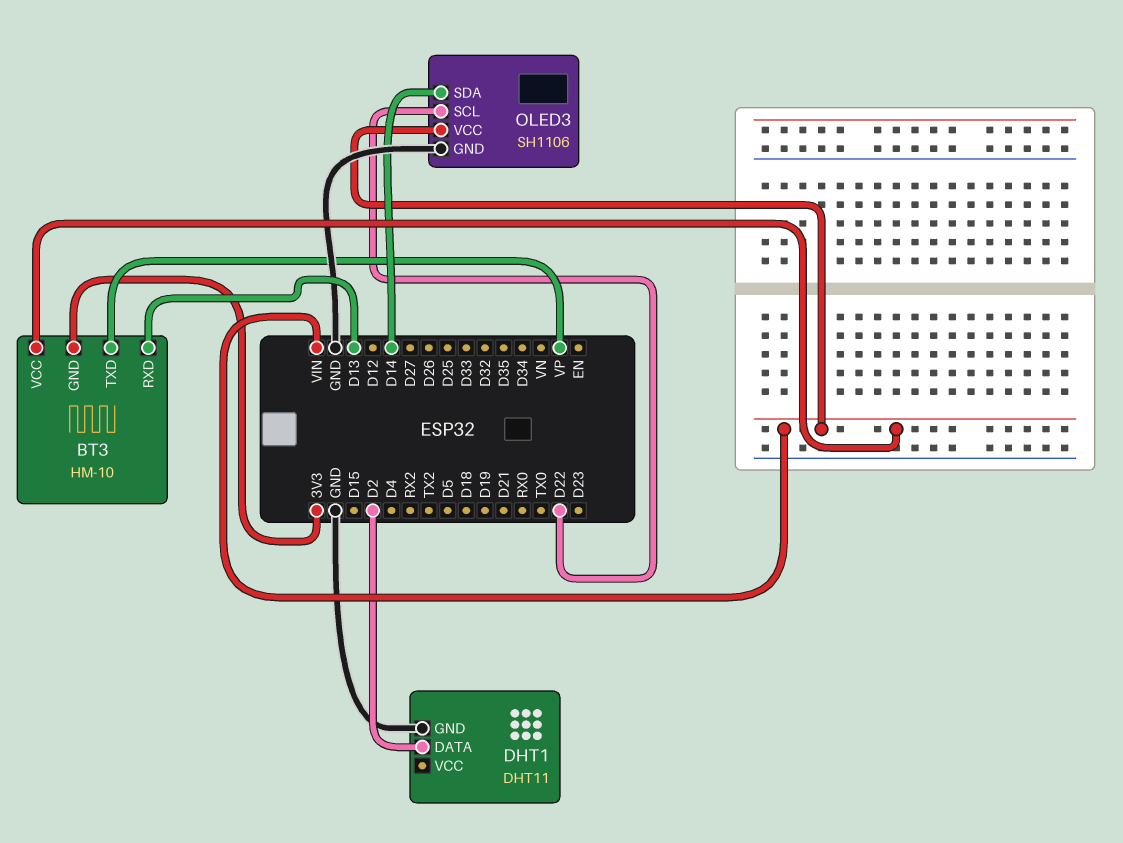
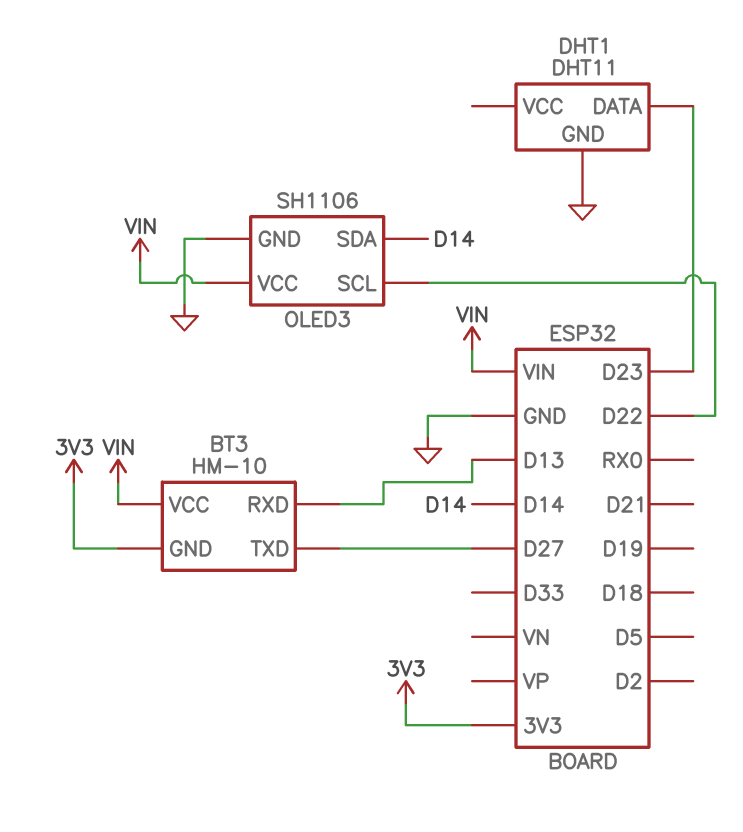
BT3 pin TXD: VP -> D27
DHT1 pin DATA: D2 -> D23

